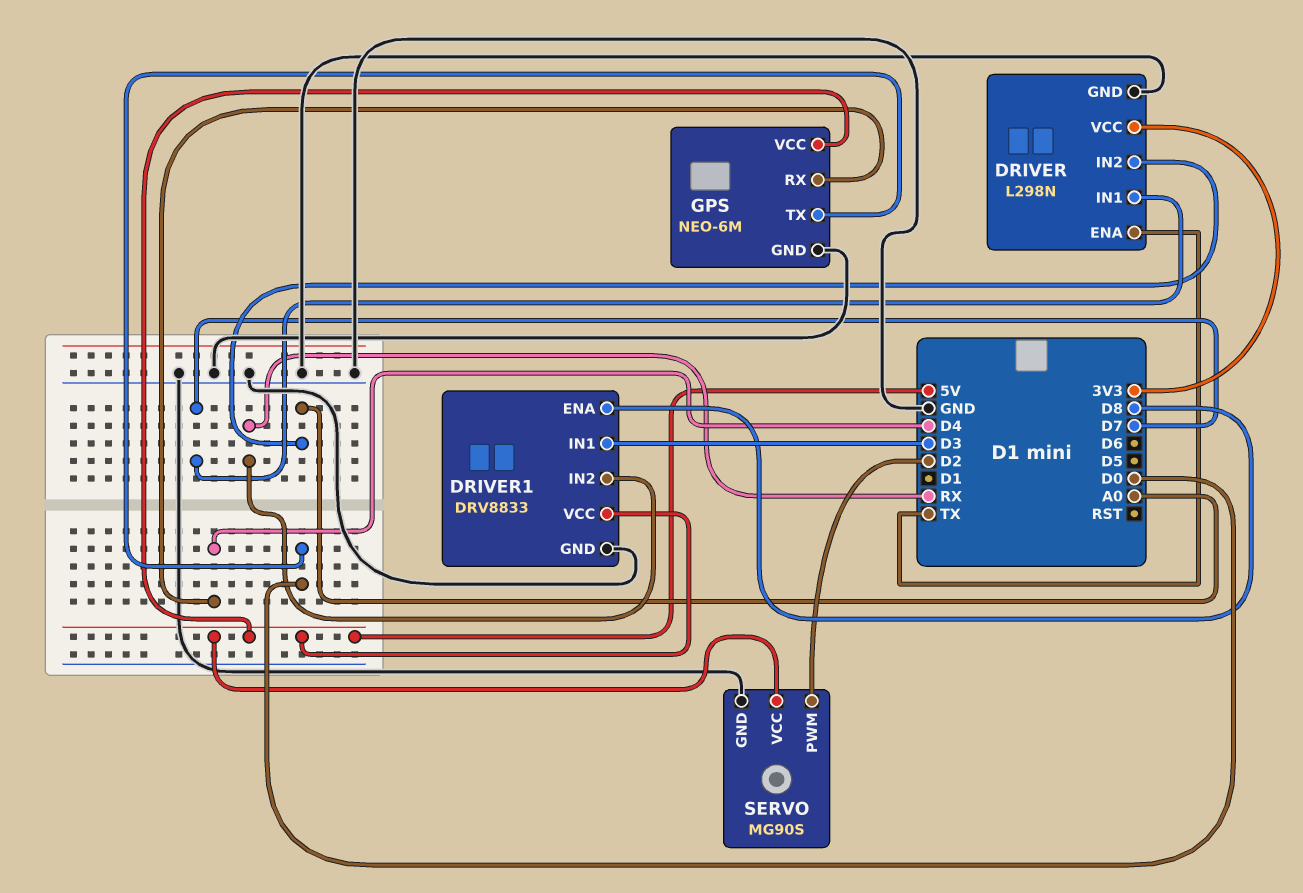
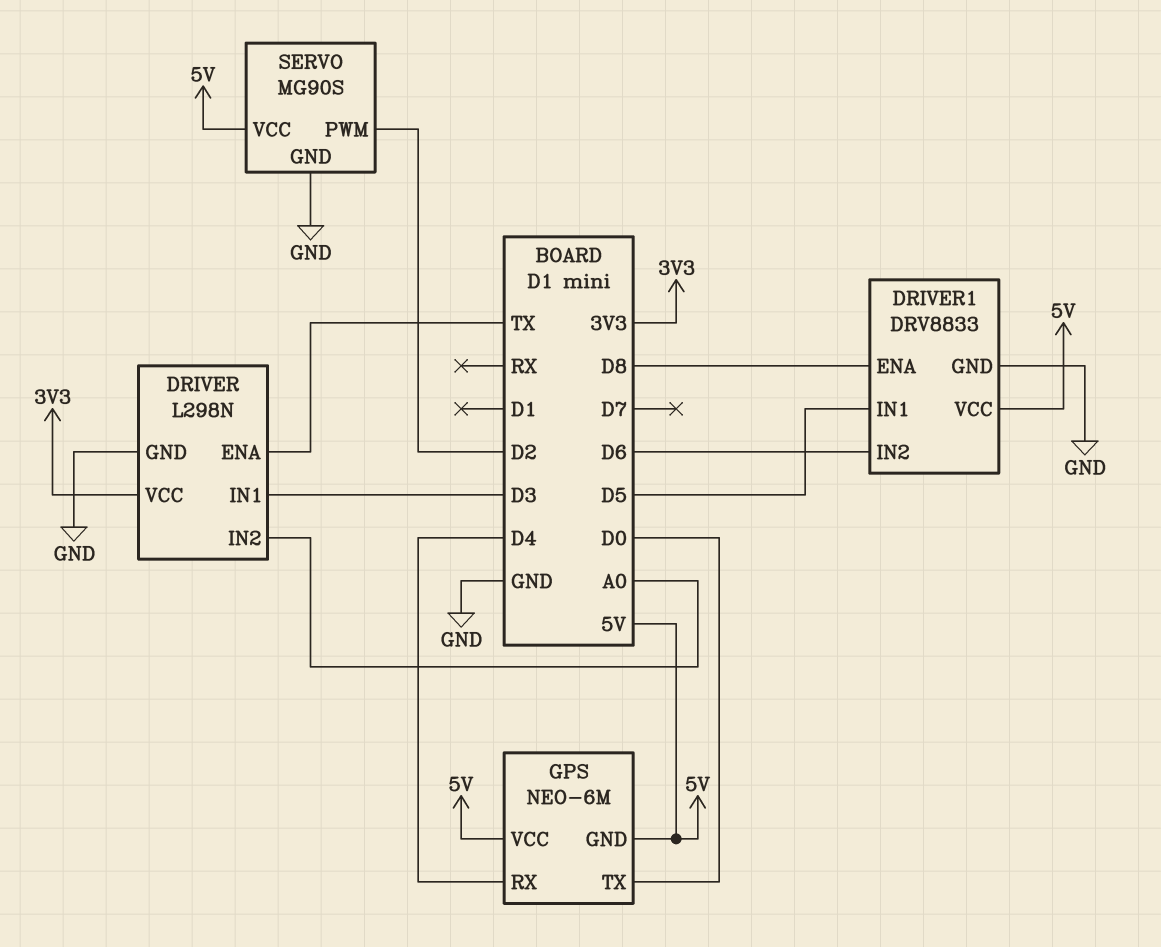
DRIVER pin IN1: D7 -> D3
DRIVER1 pin IN1: D3 -> D5
DRIVER1 pin IN2: RX -> D6
GPS pin GND: GND -> 5V

